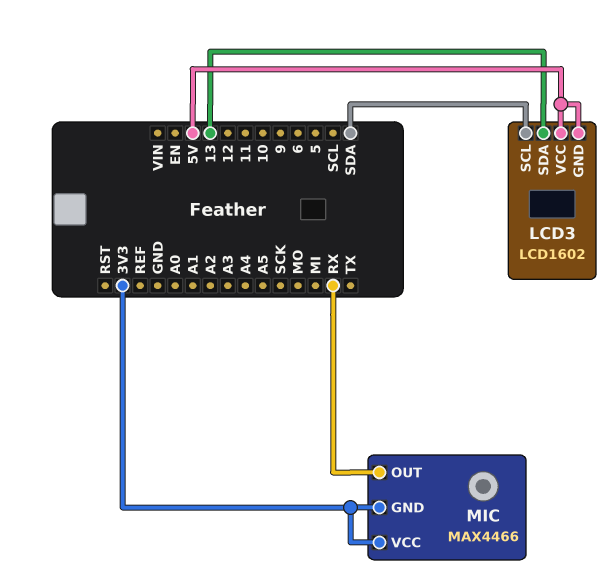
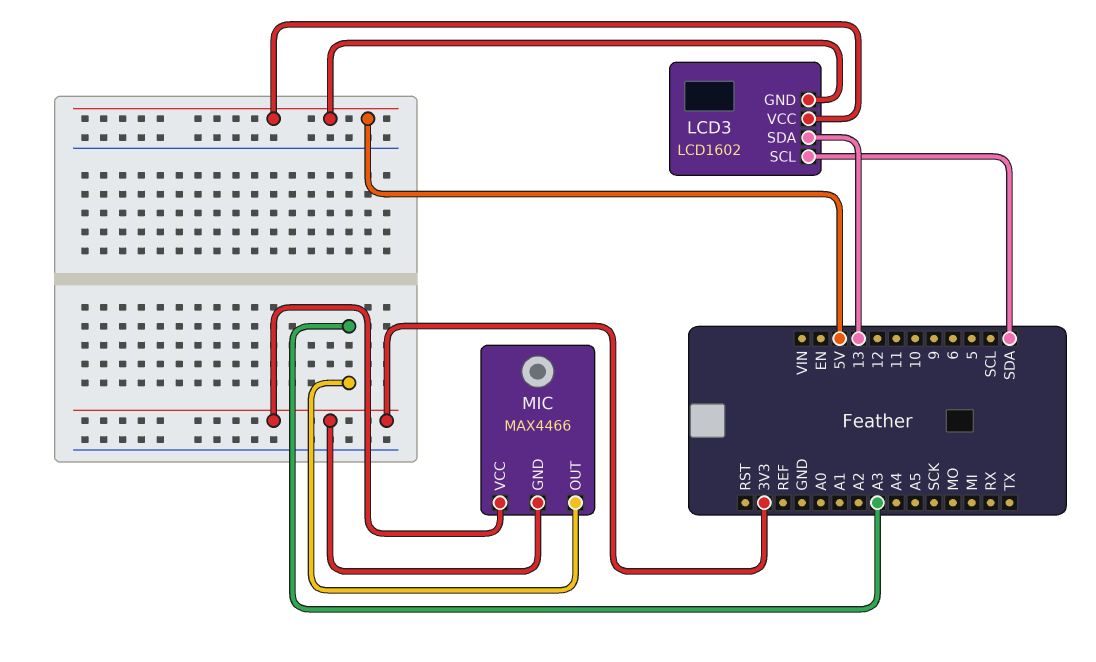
MIC pin OUT: RX -> A3

